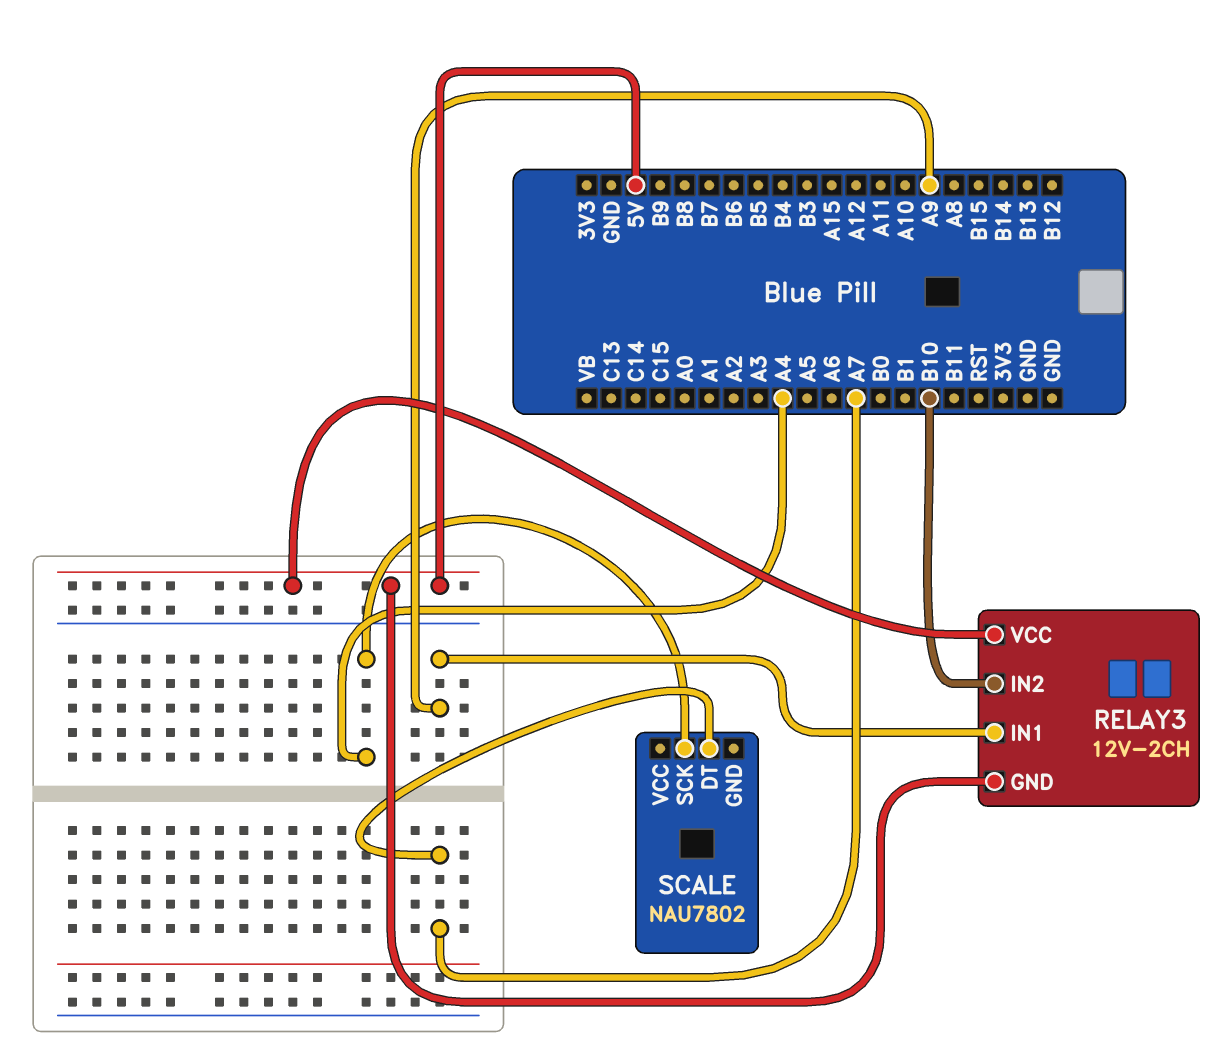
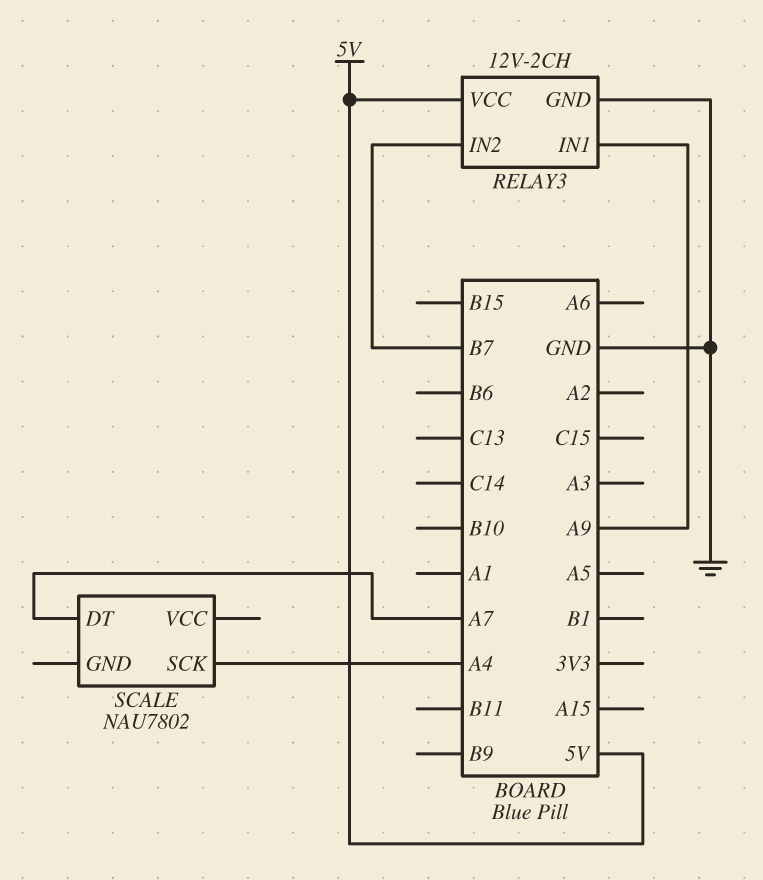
RELAY3 pin GND: 5V -> GND
RELAY3 pin IN2: B10 -> B7

